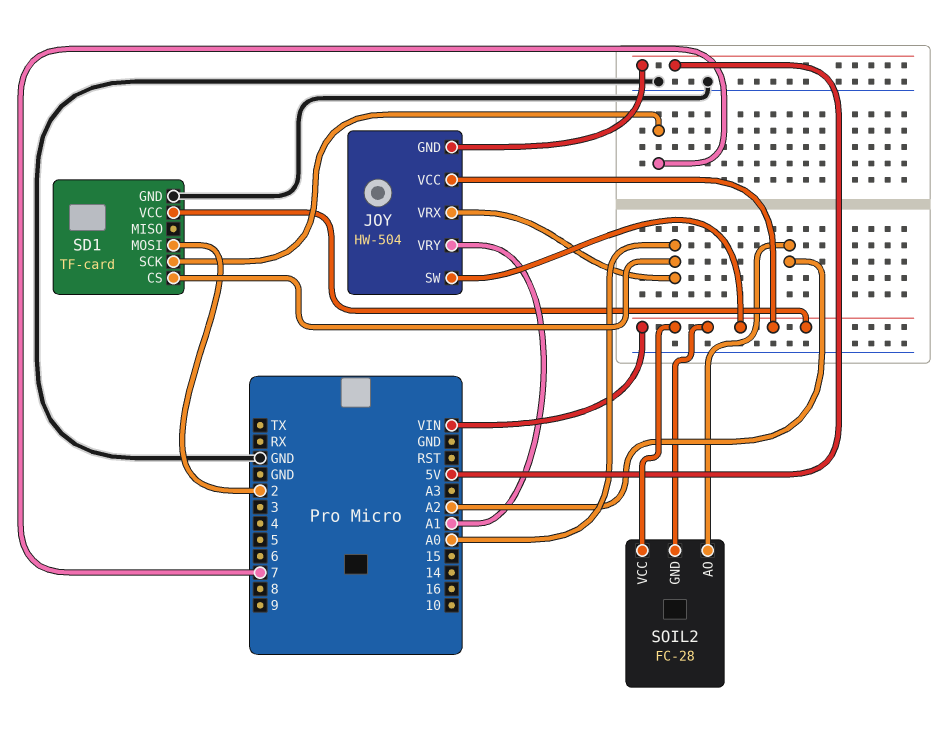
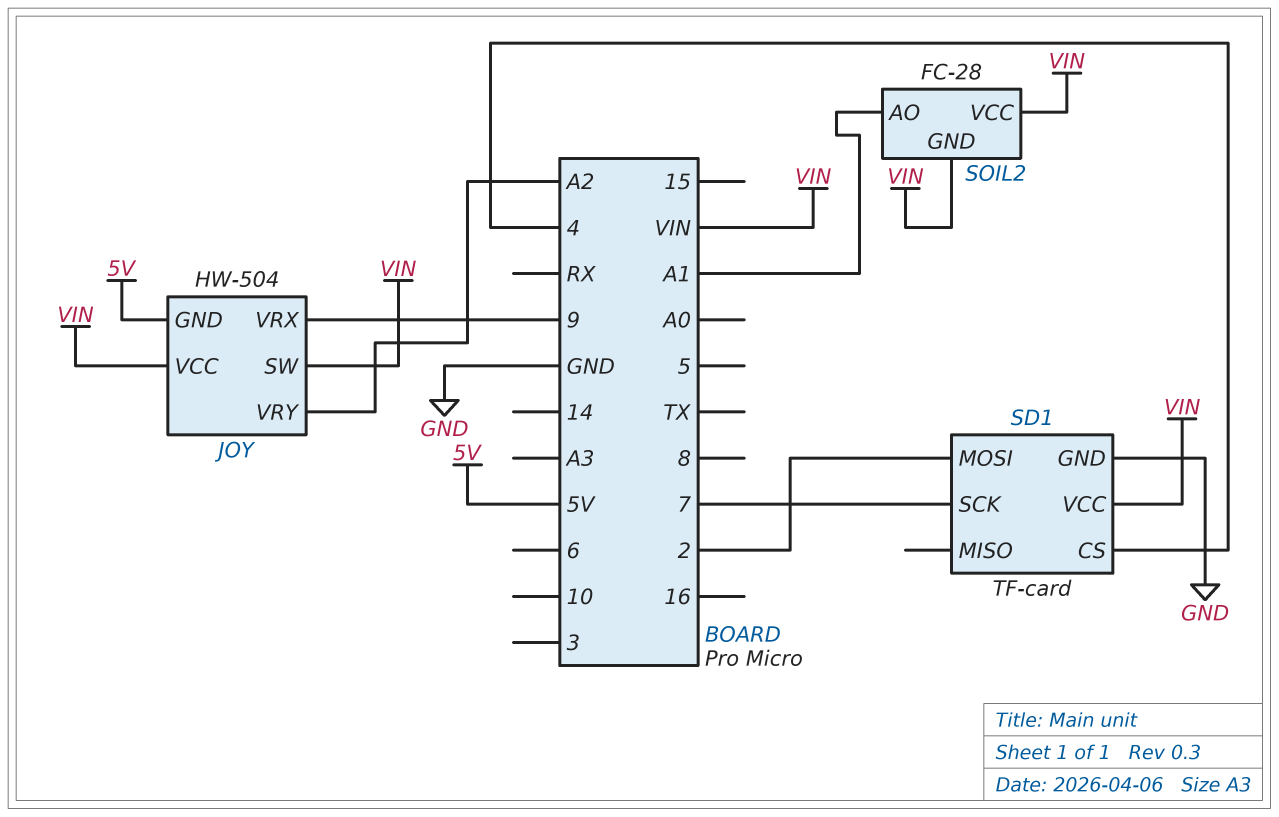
JOY pin VRX: A0 -> 9
JOY pin VRY: A1 -> A2
SD1 pin CS: A0 -> 4
SOIL2 pin AO: A2 -> A1

